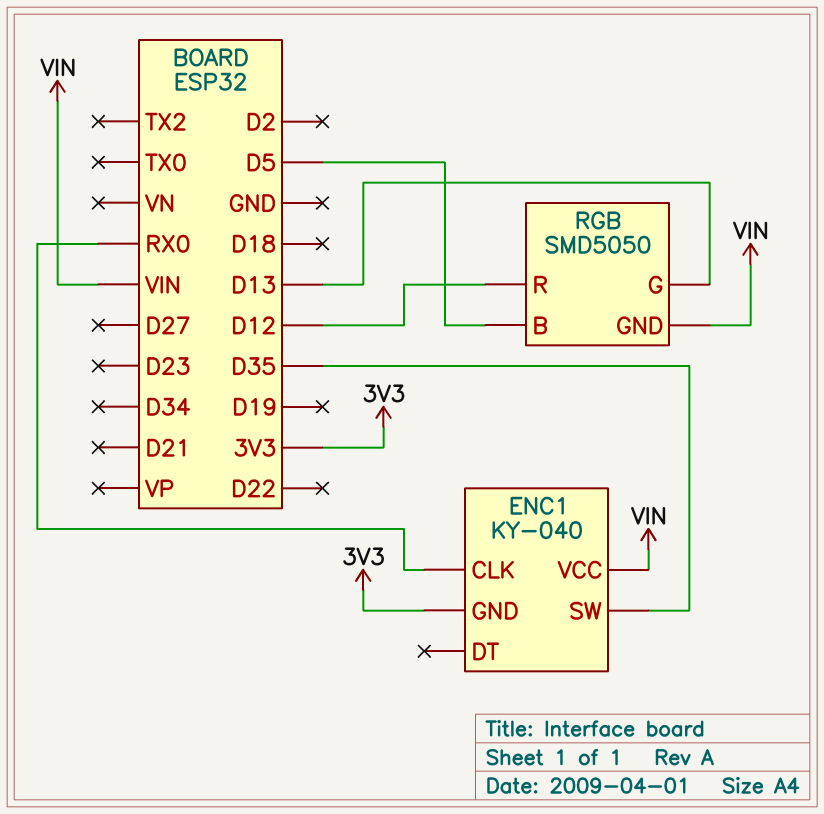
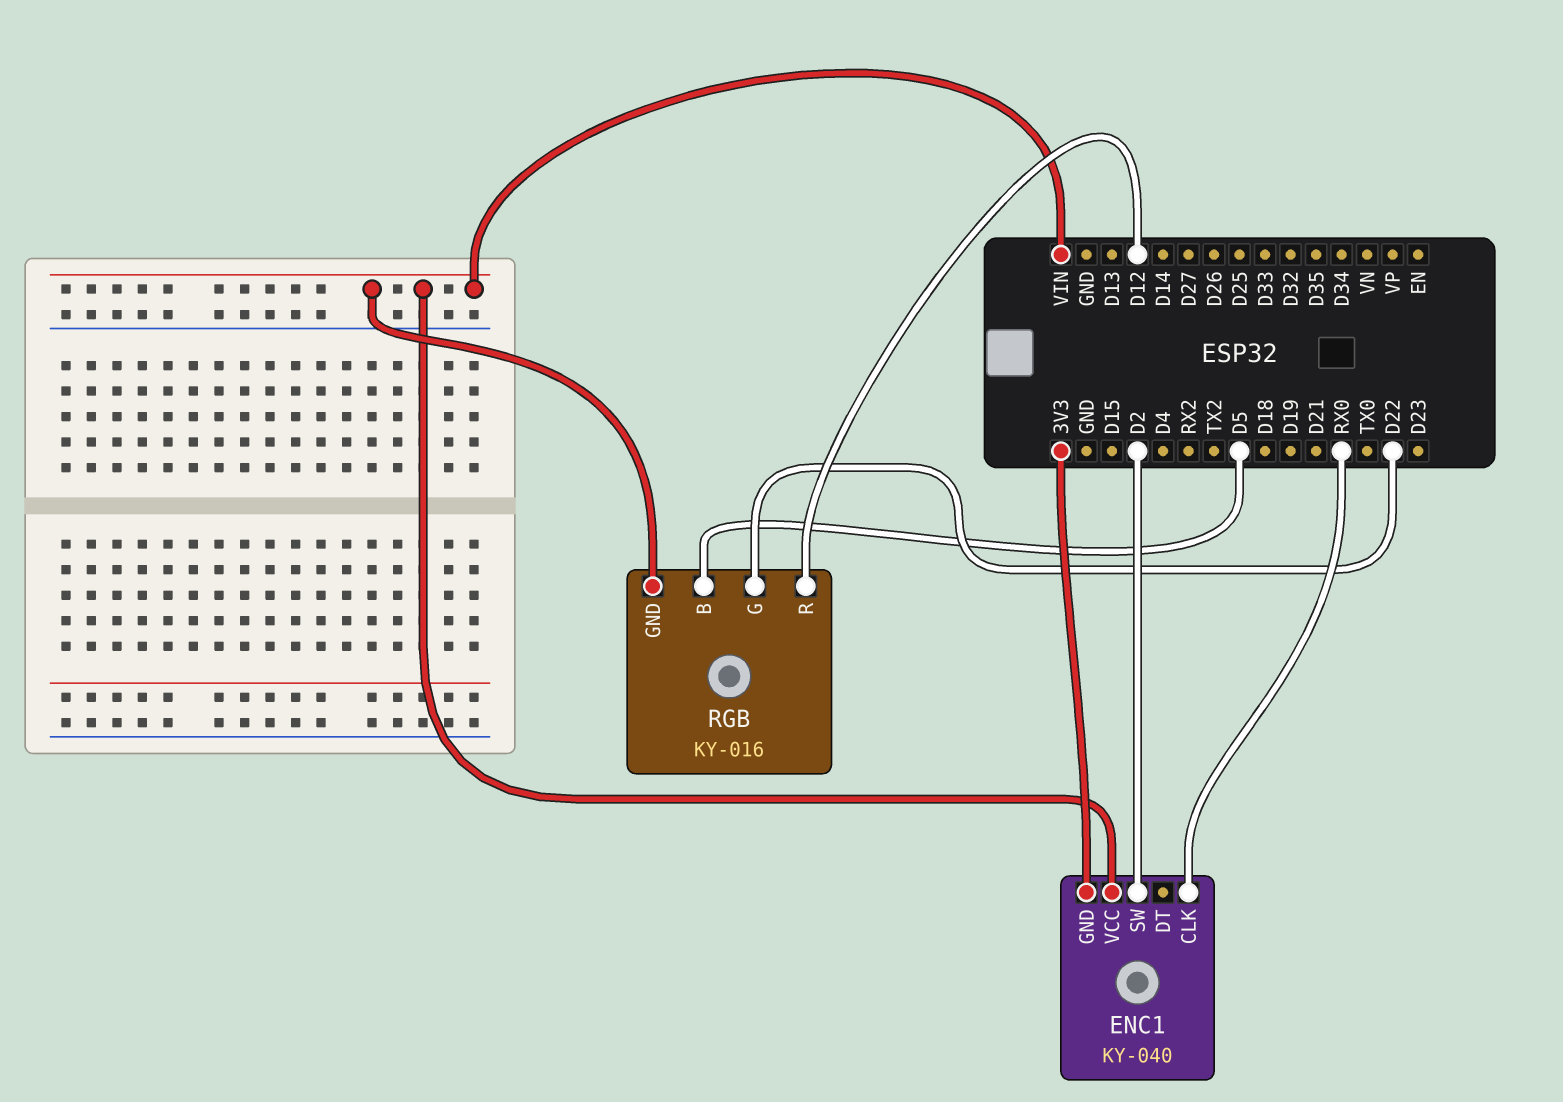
ENC1 pin SW: D35 -> D2
RGB: SMD5050 -> KY-016
RGB pin G: D13 -> D22

